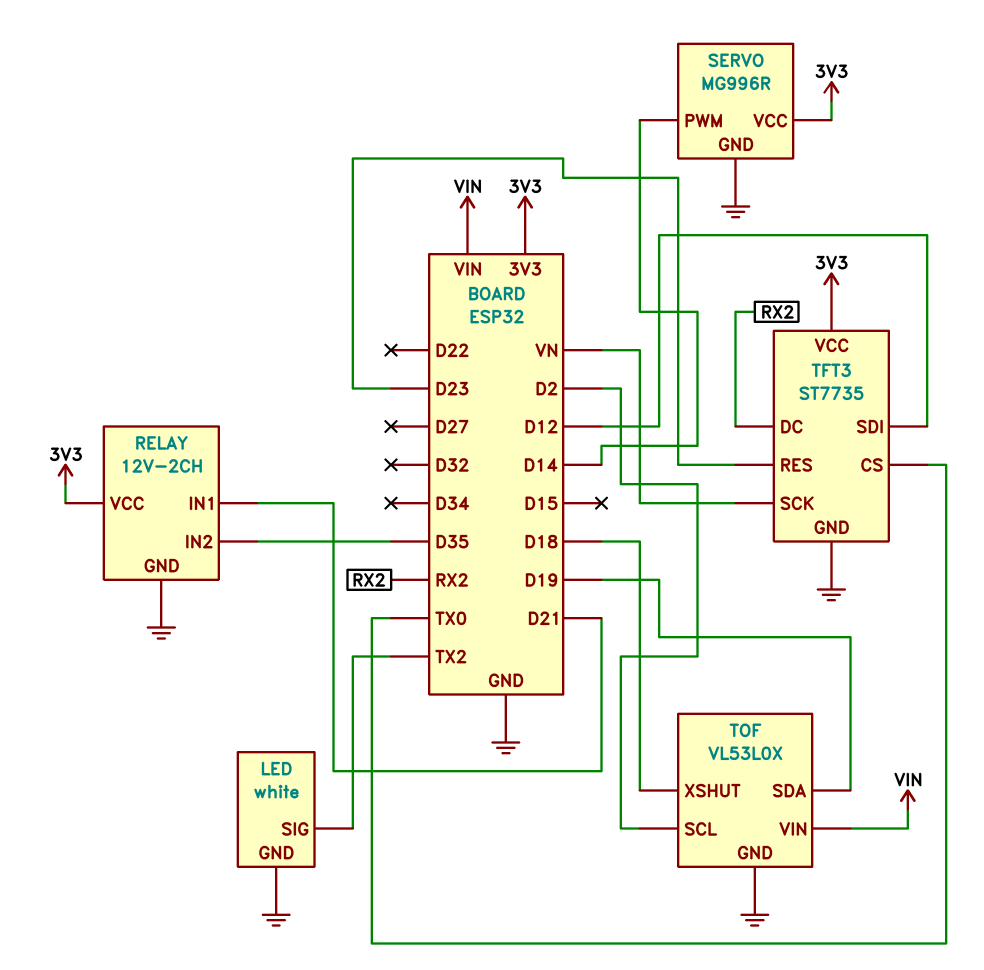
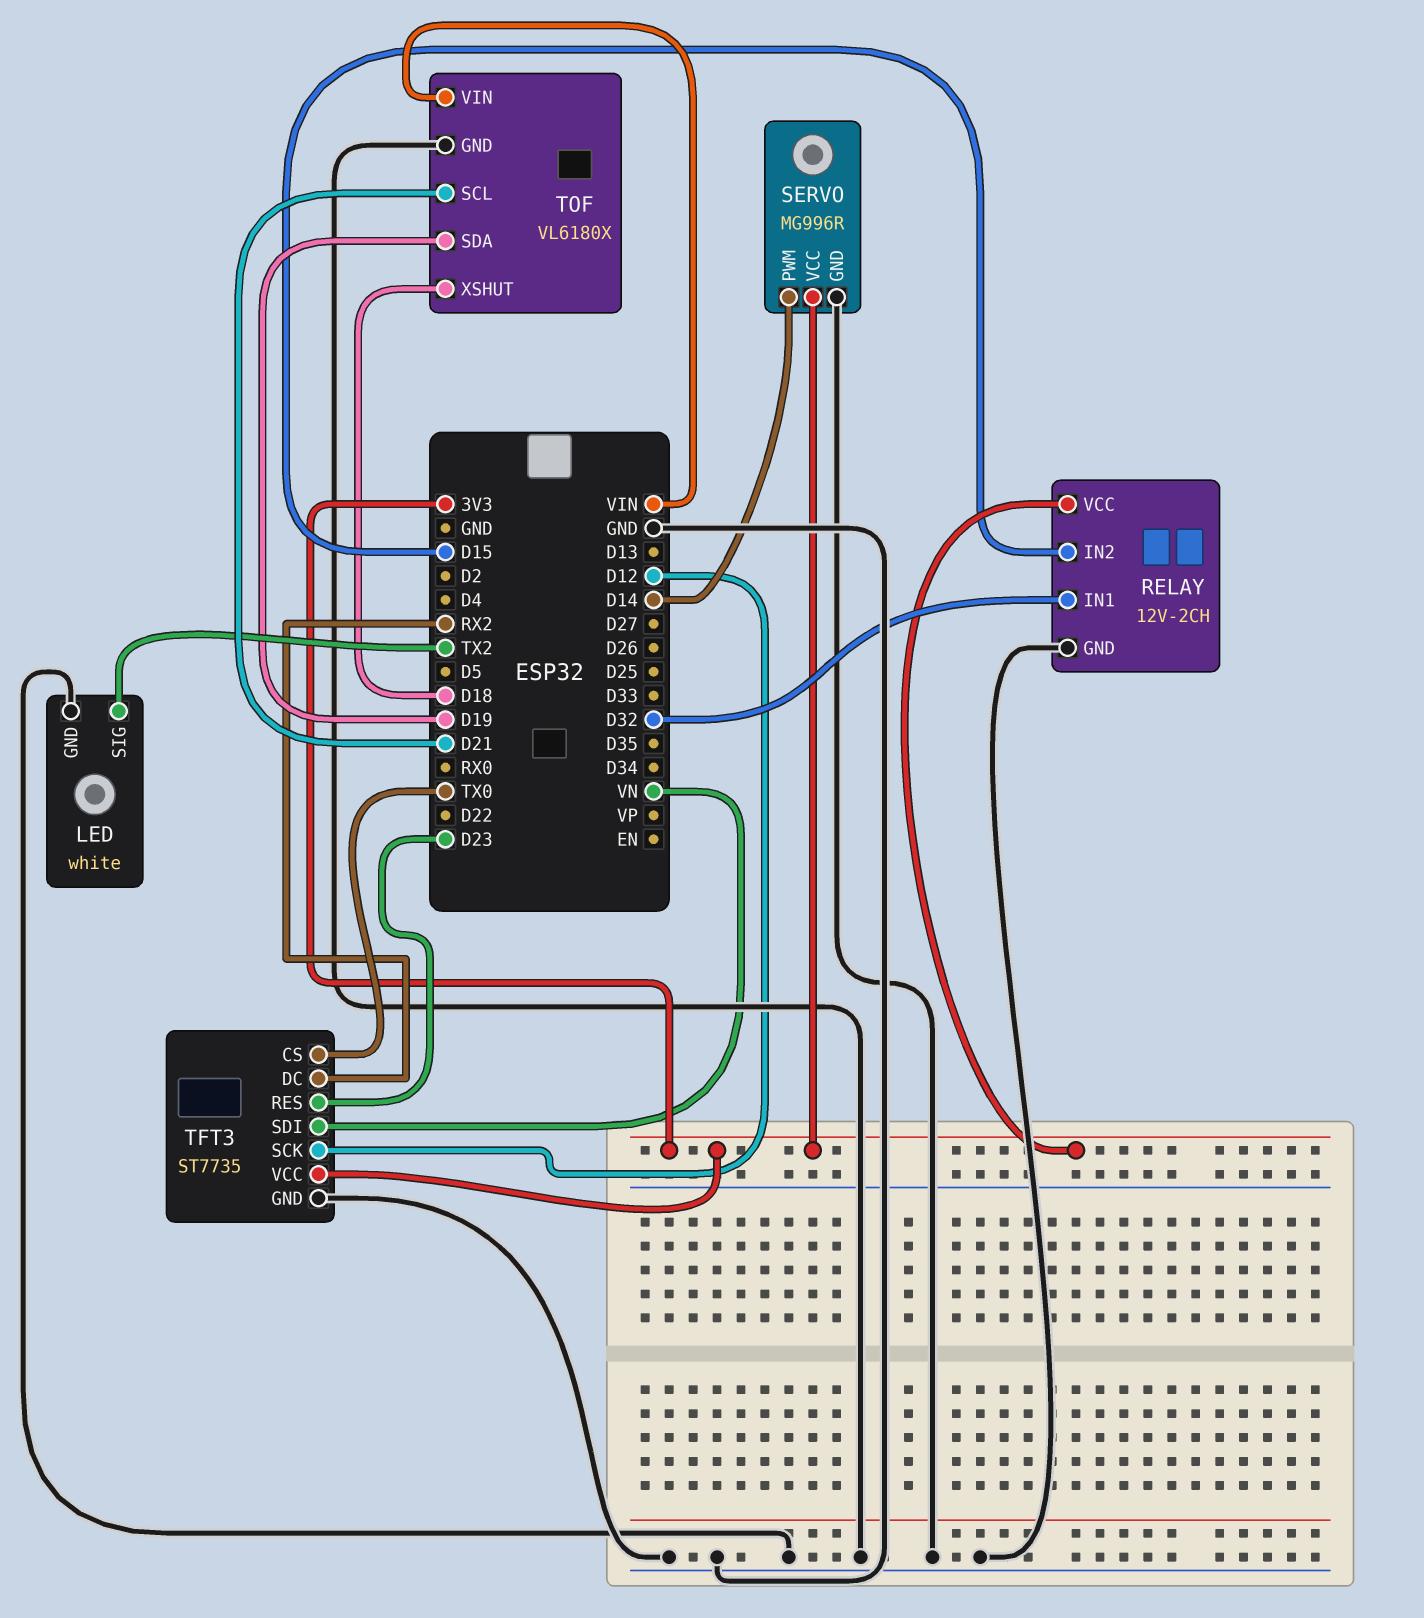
RELAY pin IN1: D21 -> D32
RELAY pin IN2: D35 -> D15
TFT3 pin SCK: VN -> D12
TFT3 pin SDI: D12 -> VN
TOF: VL53L0X -> VL6180X
TOF pin SCL: D2 -> D21

